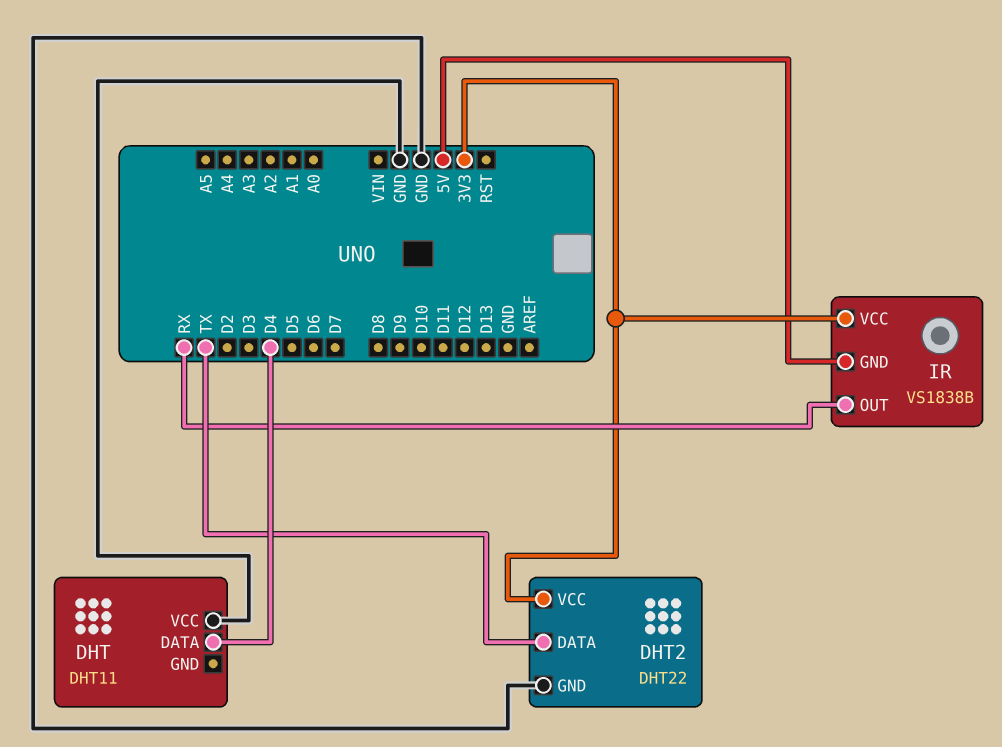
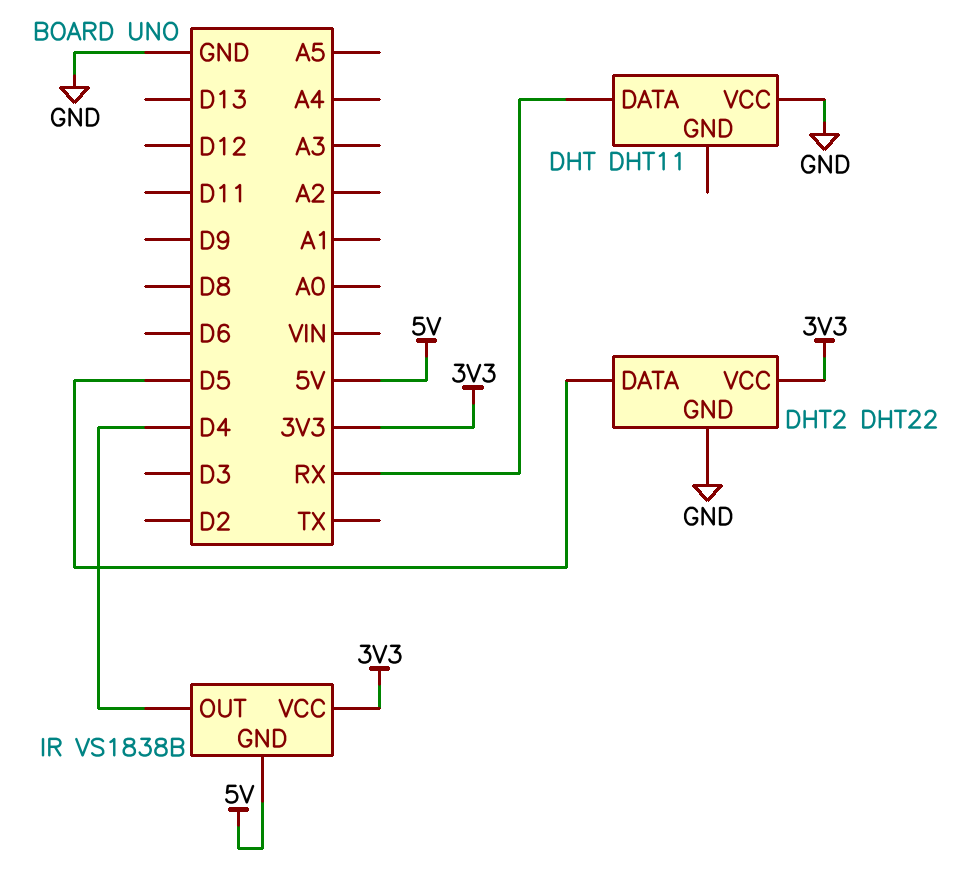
DHT pin DATA: D4 -> RX
DHT2 pin DATA: TX -> D5
IR pin OUT: RX -> D4

